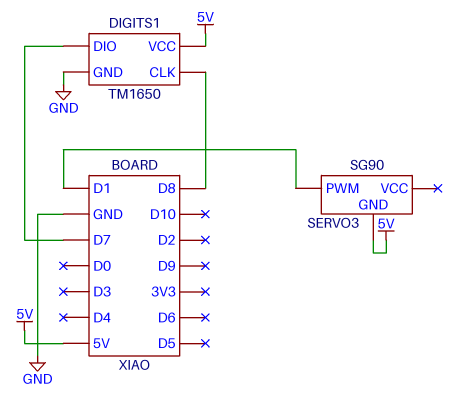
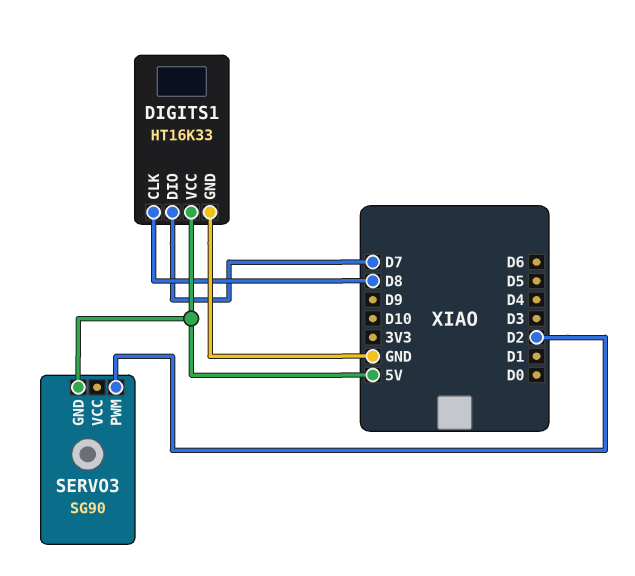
DIGITS1: TM1650 -> HT16K33
SERVO3 pin PWM: D1 -> D2

